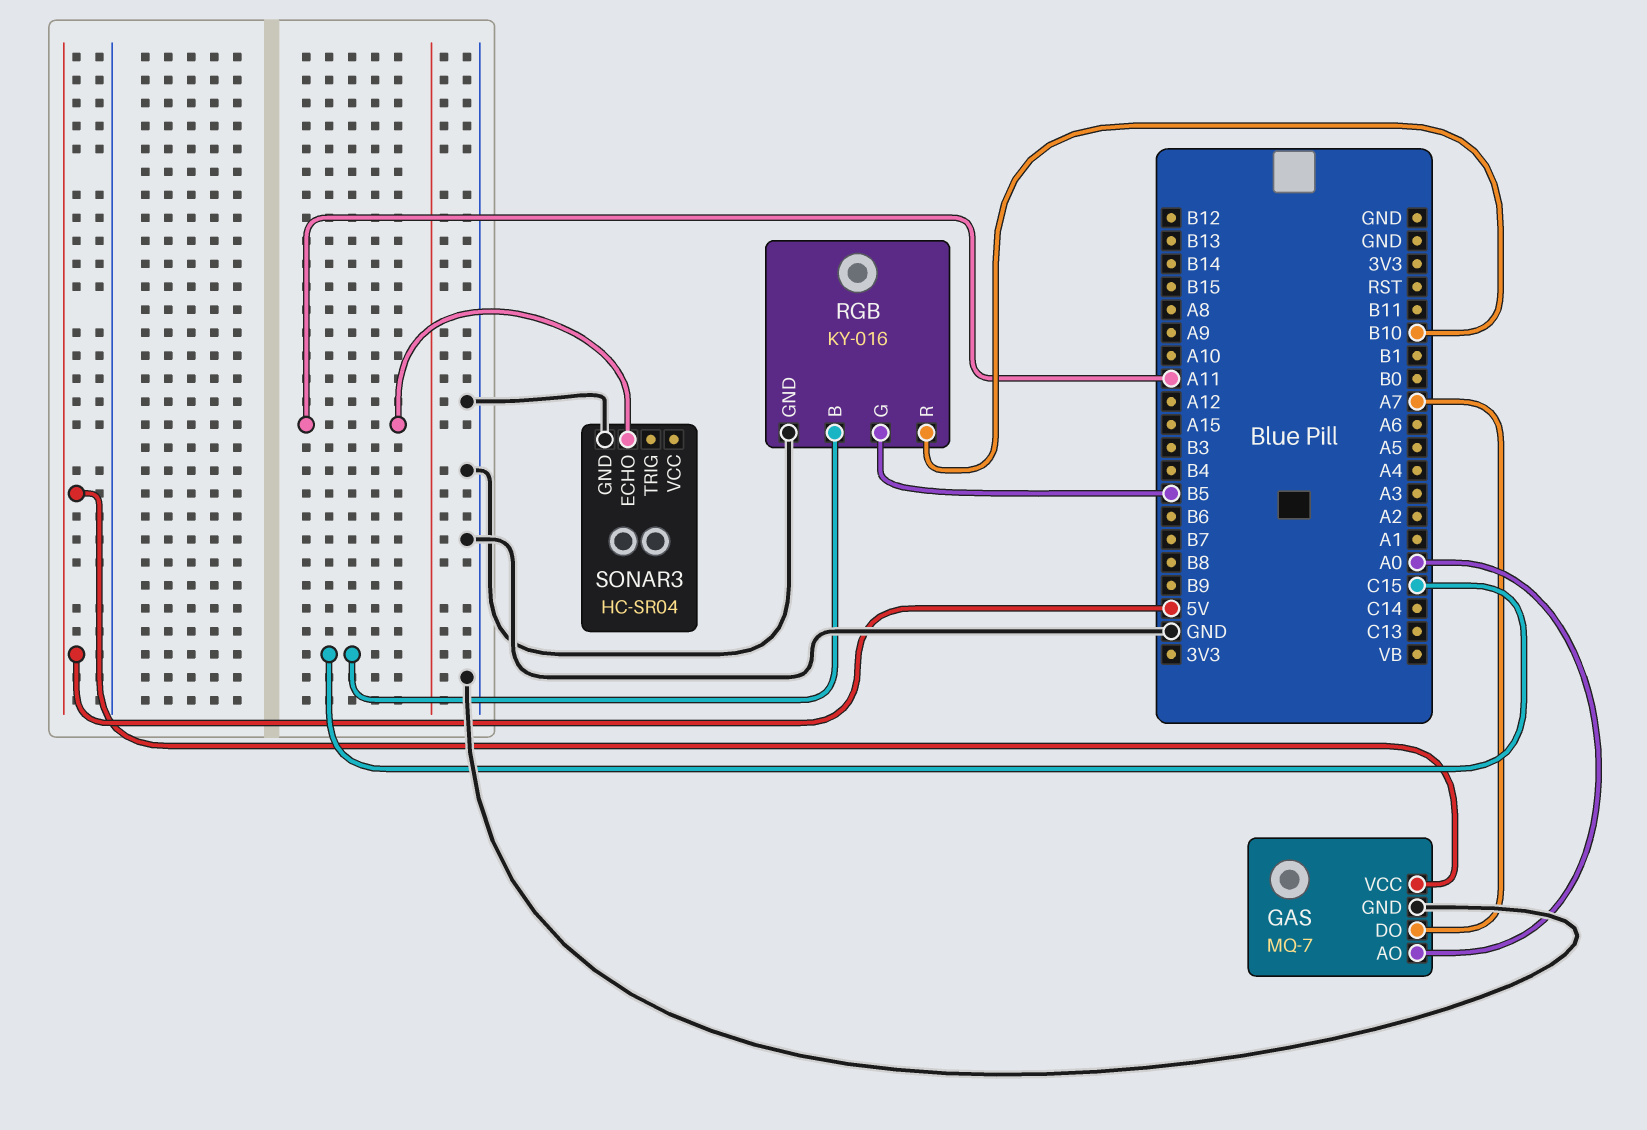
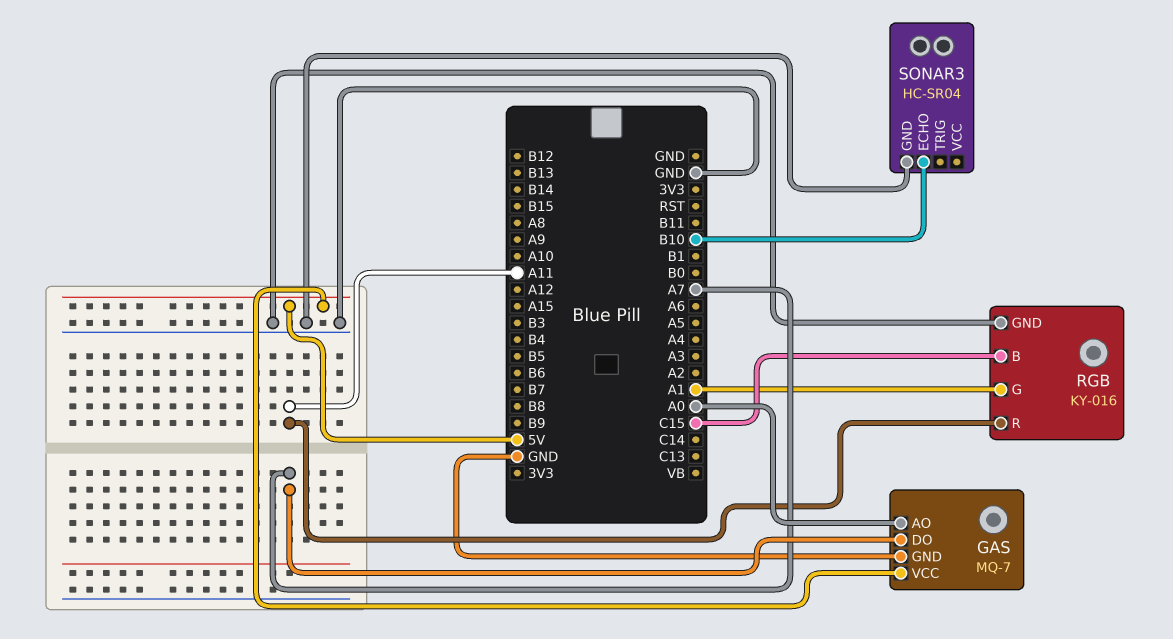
RGB pin G: B5 -> A1
RGB pin R: B10 -> A11
SONAR3 pin ECHO: A11 -> B10

